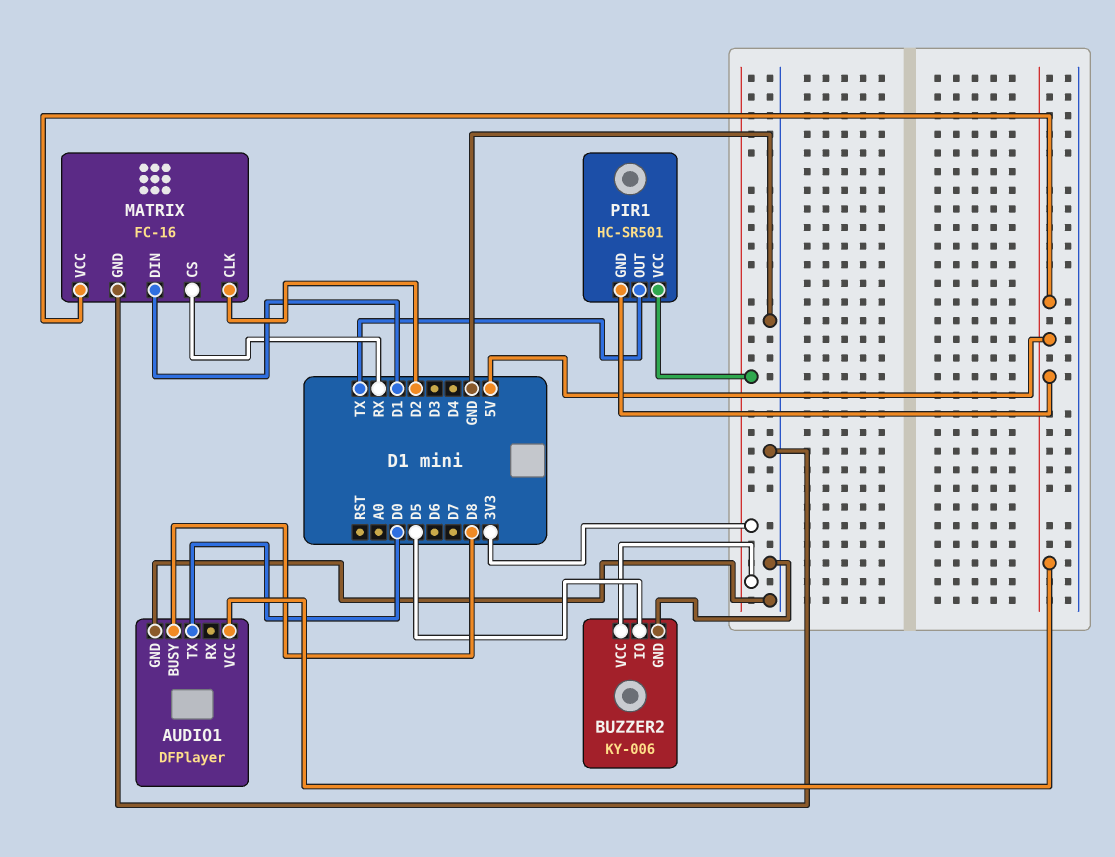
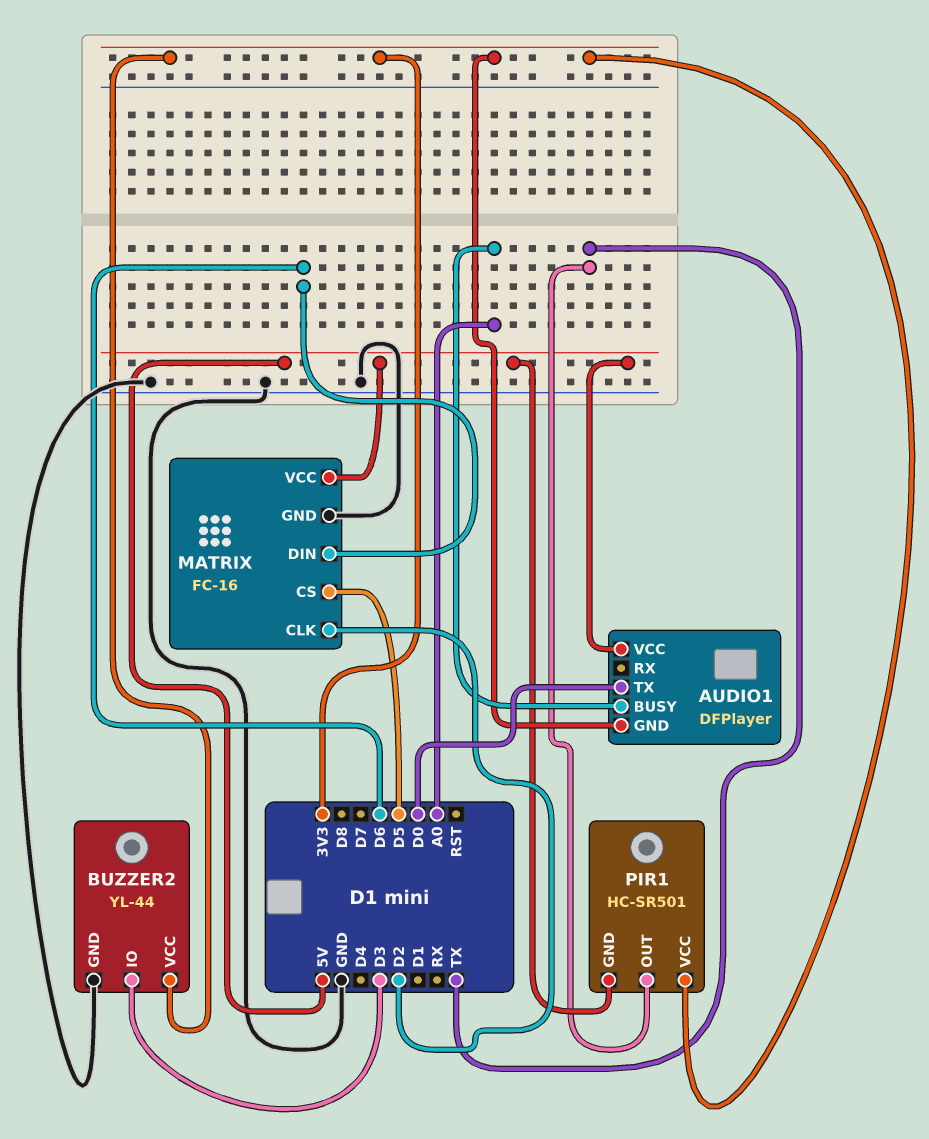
AUDIO1 pin BUSY: D8 -> A0
AUDIO1 pin GND: GND -> 3V3
BUZZER2: KY-006 -> YL-44
BUZZER2 pin IO: D5 -> D3
MATRIX pin CS: RX -> D5
MATRIX pin DIN: D1 -> D6

